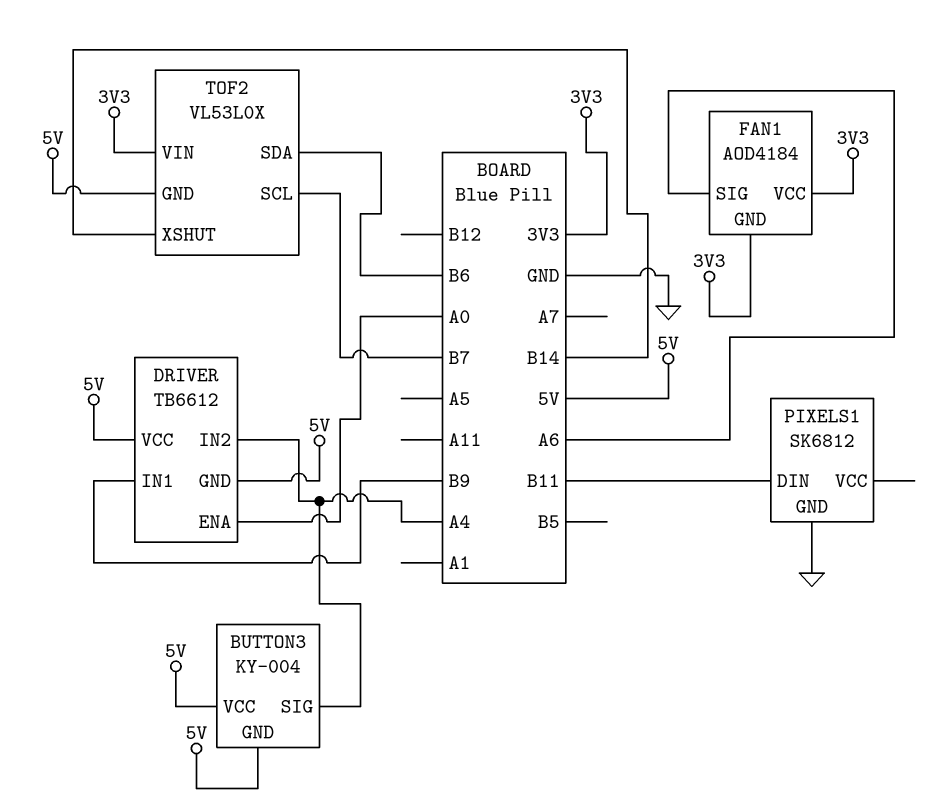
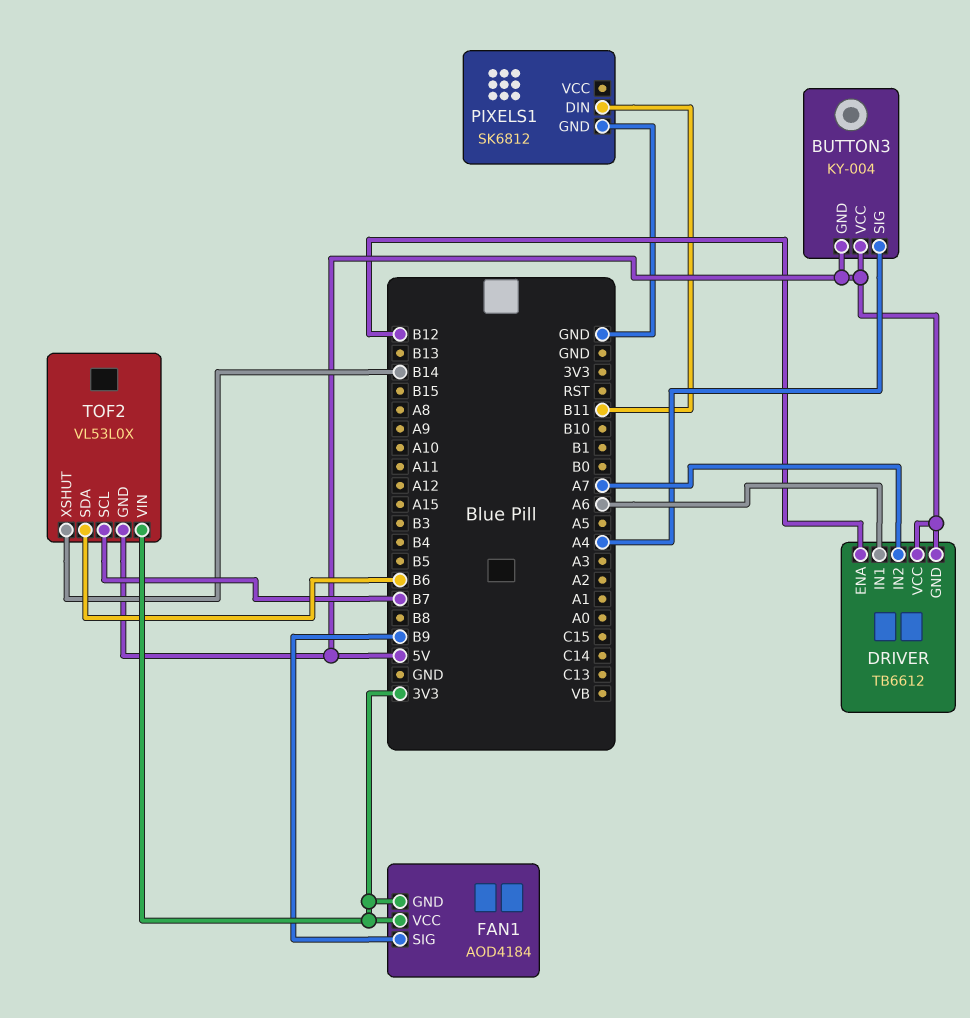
DRIVER pin ENA: A0 -> B12
DRIVER pin IN1: B9 -> A6
DRIVER pin IN2: A4 -> A7
FAN1 pin SIG: A6 -> B9

